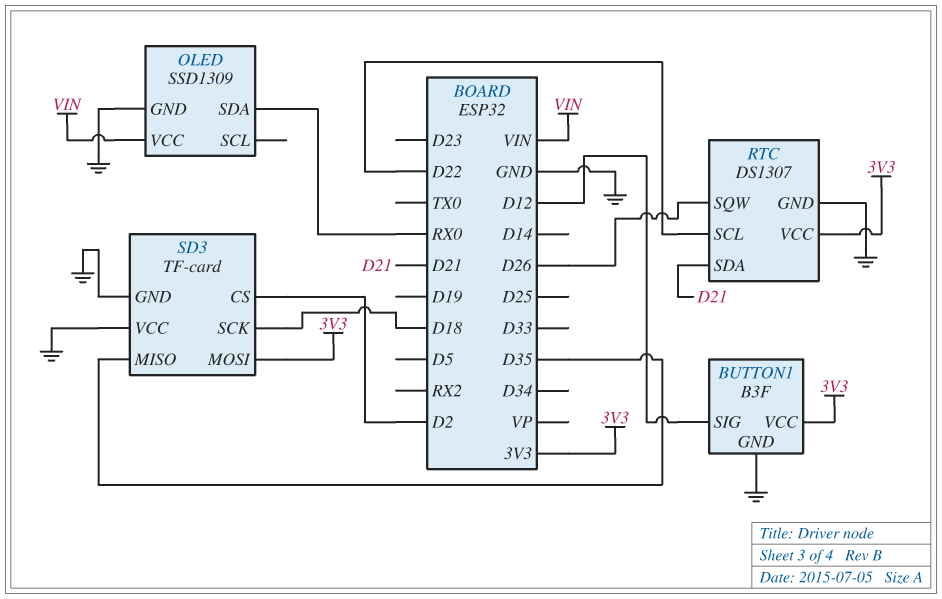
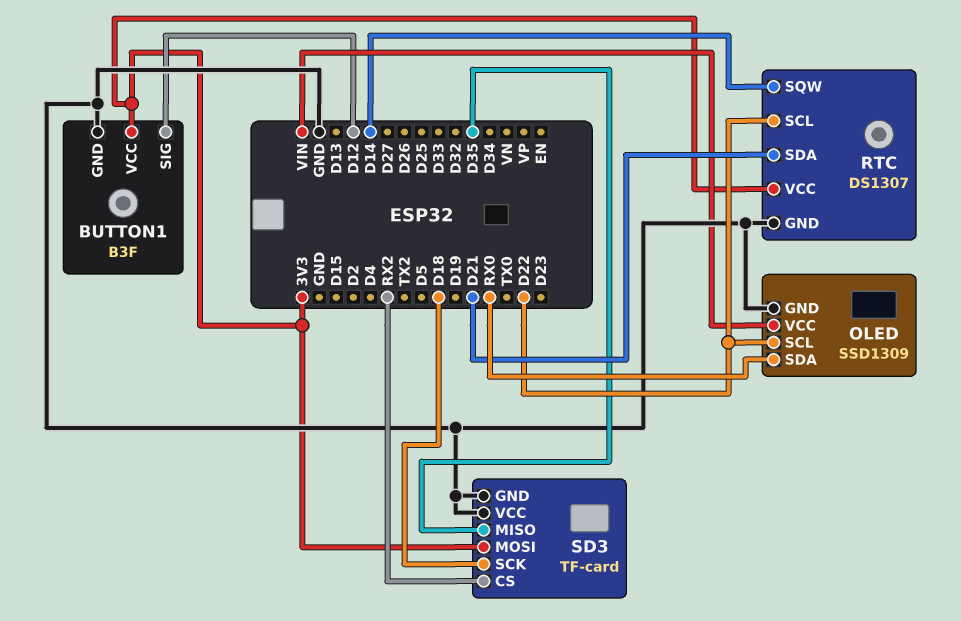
OLED pin SCL: none -> D22
RTC pin SQW: D26 -> D14
SD3 pin CS: D2 -> RX2

